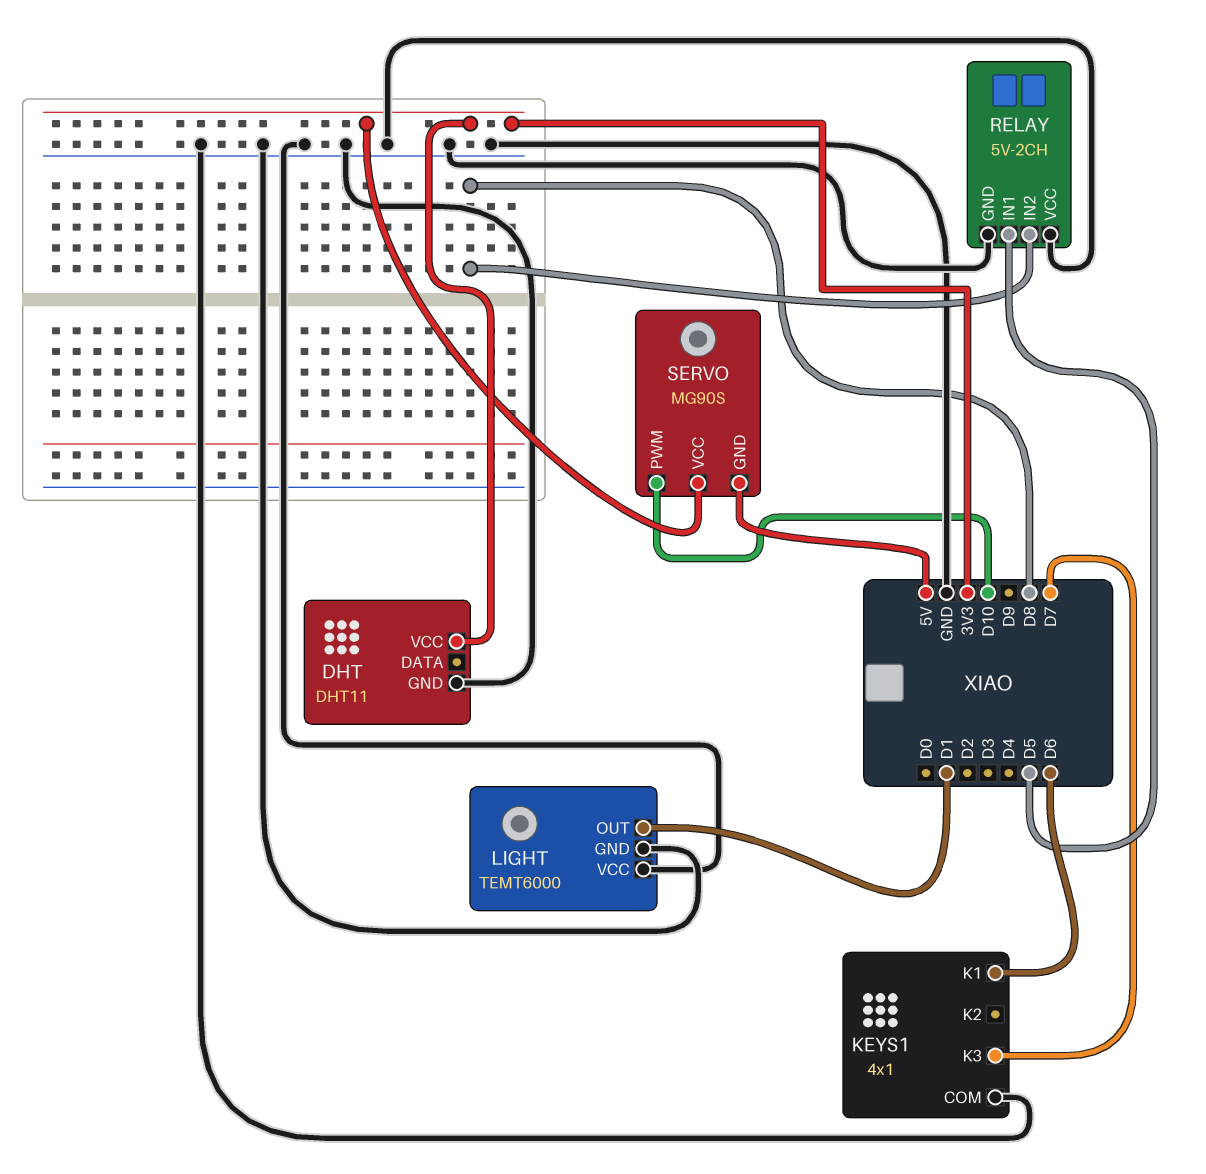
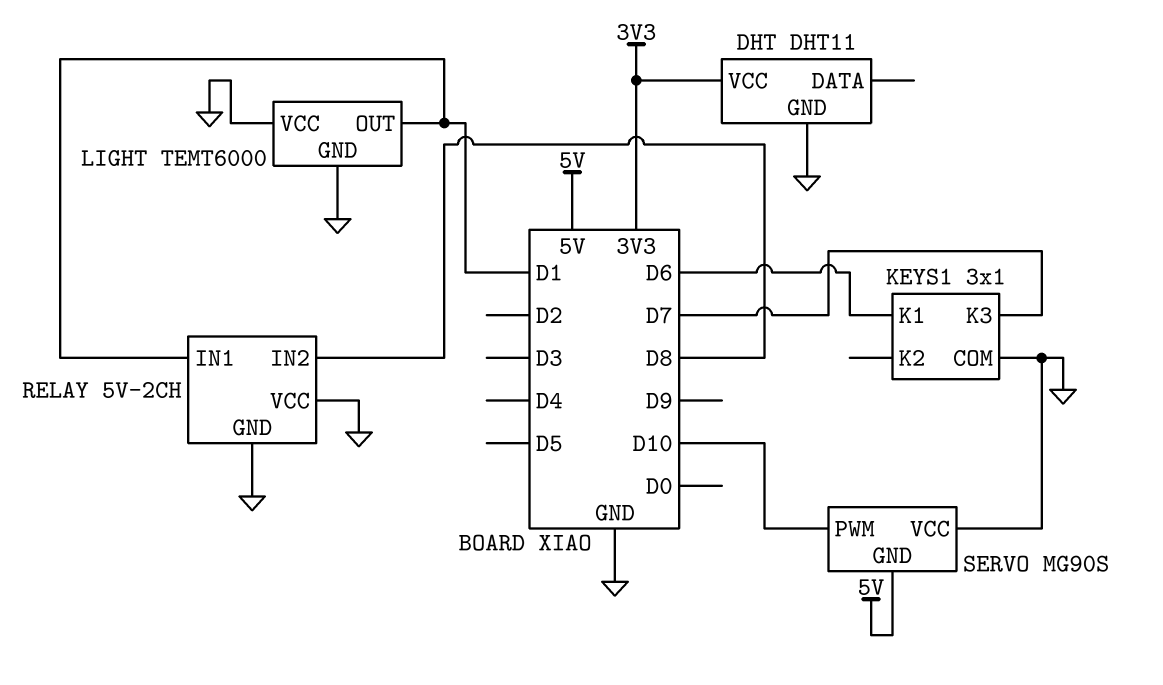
KEYS1: 4x1 -> 3x1
RELAY pin IN1: D5 -> D1
SERVO pin VCC: 3V3 -> GND

